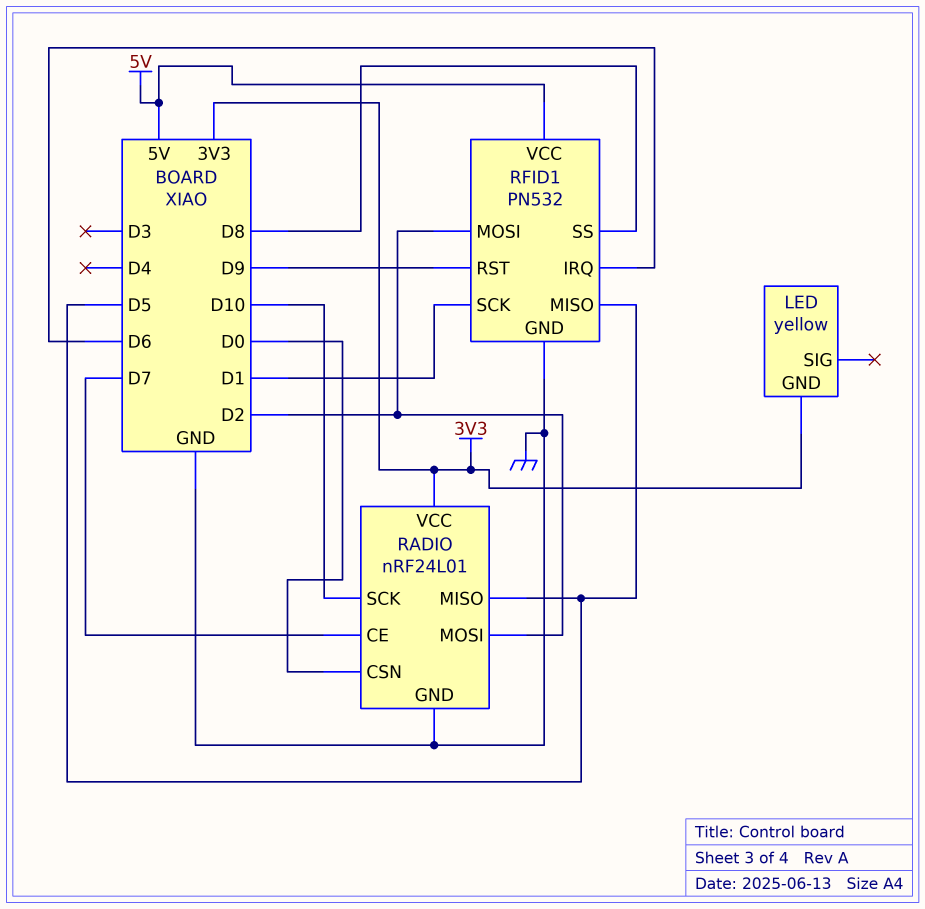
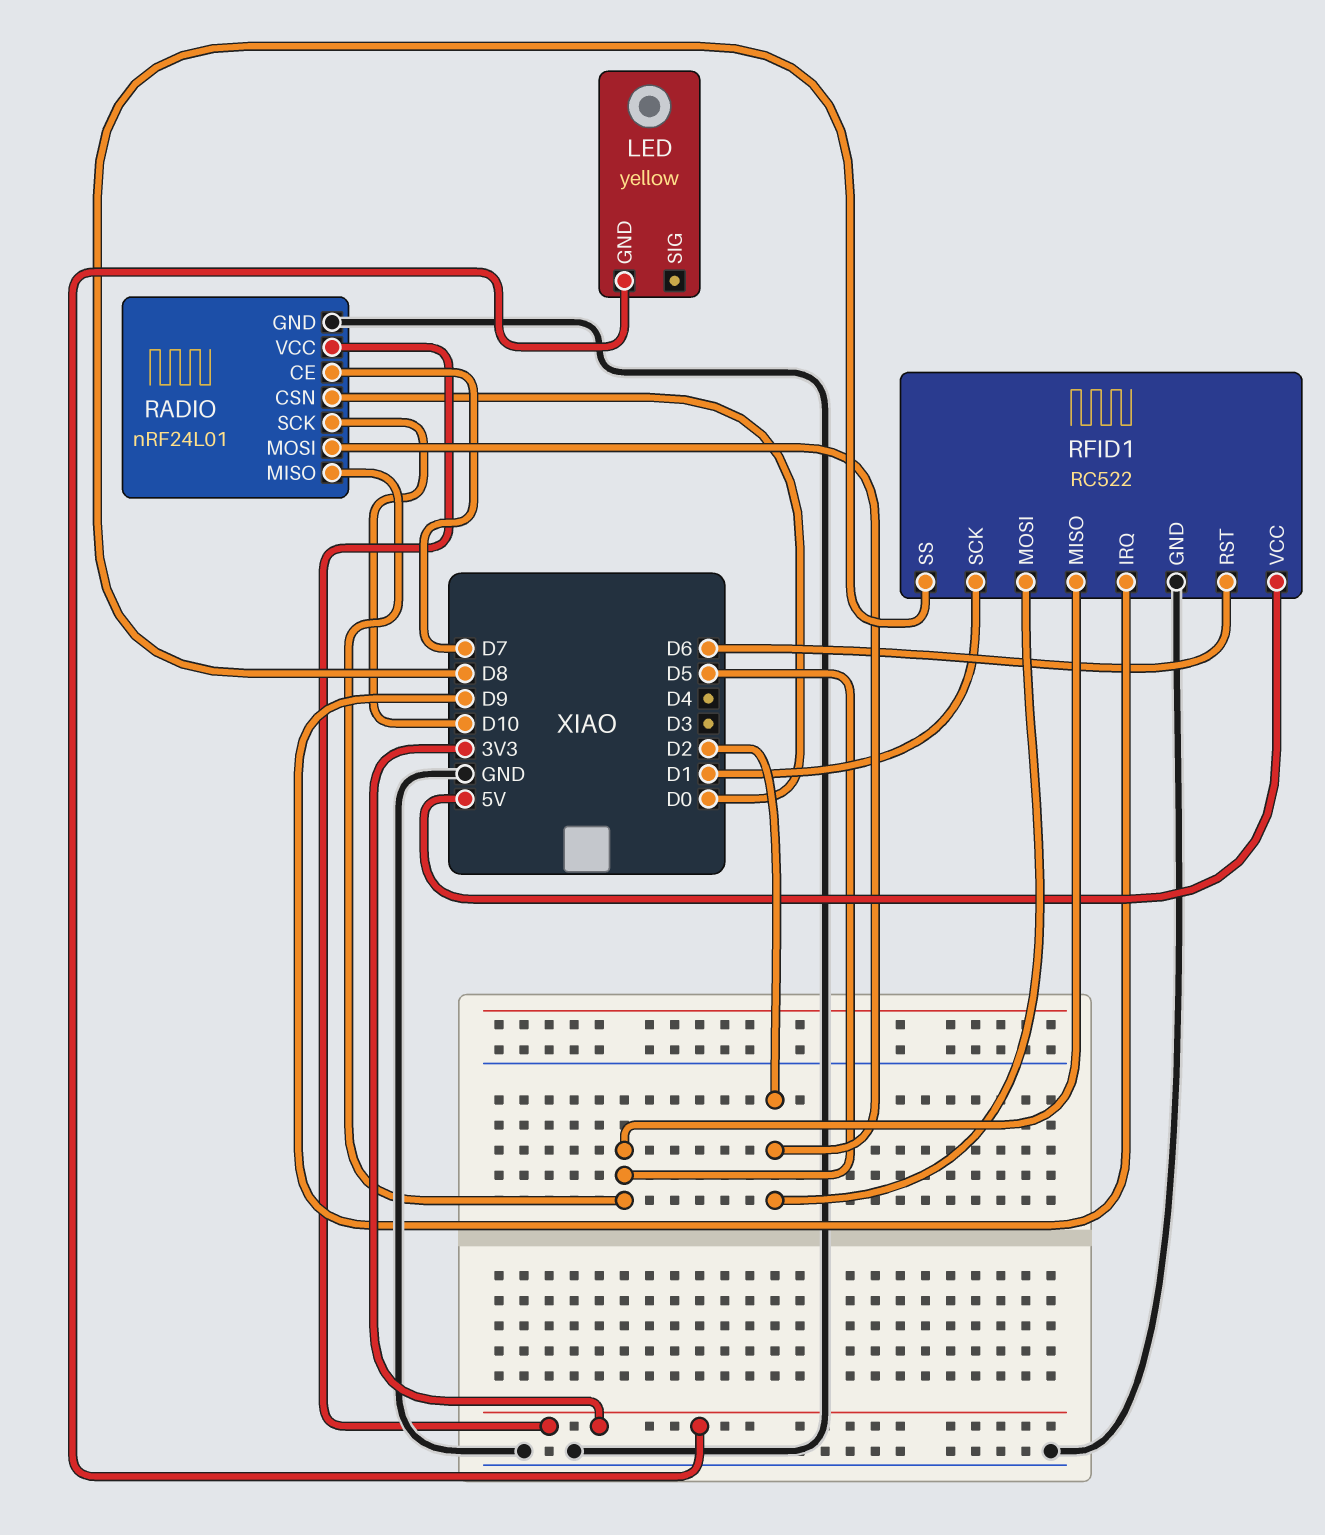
RFID1: PN532 -> RC522
RFID1 pin IRQ: D6 -> D9
RFID1 pin RST: D9 -> D6

